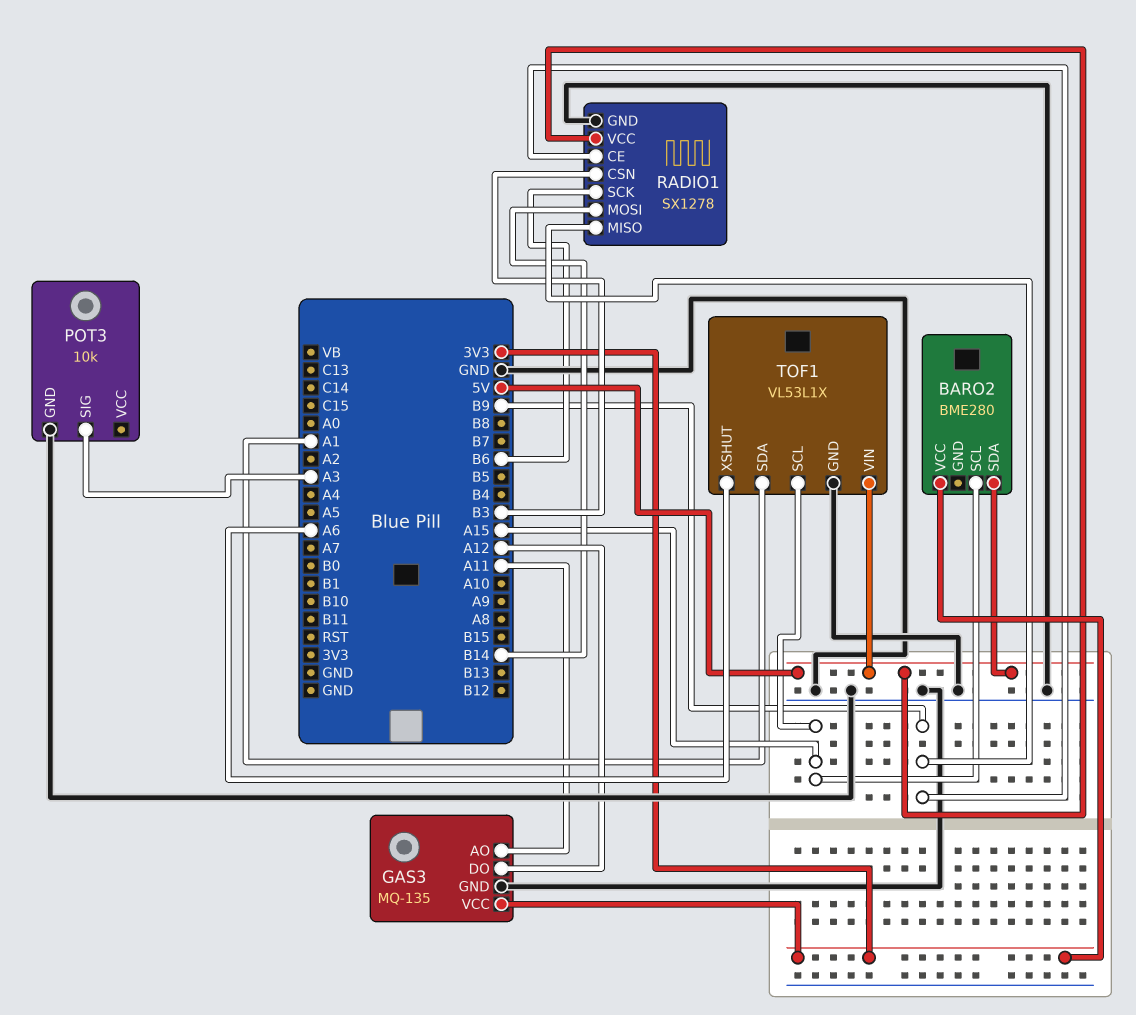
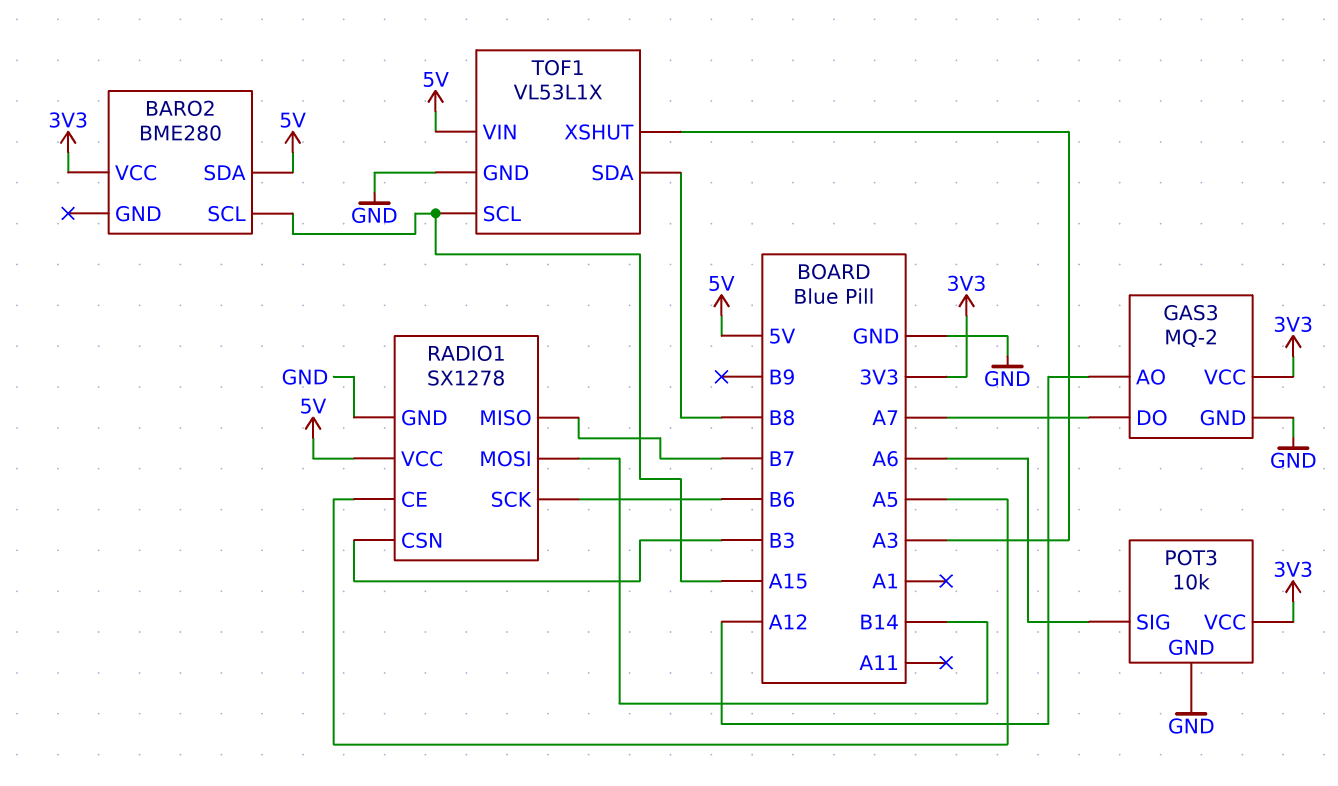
GAS3: MQ-135 -> MQ-2
GAS3 pin AO: A11 -> A12
GAS3 pin DO: A12 -> A7
POT3 pin SIG: A3 -> A6
POT3 pin VCC: none -> 3V3
RADIO1 pin CE: B9 -> A5
RADIO1 pin MISO: B9 -> B7
TOF1 pin SDA: A1 -> B8
TOF1 pin XSHUT: A6 -> A3

